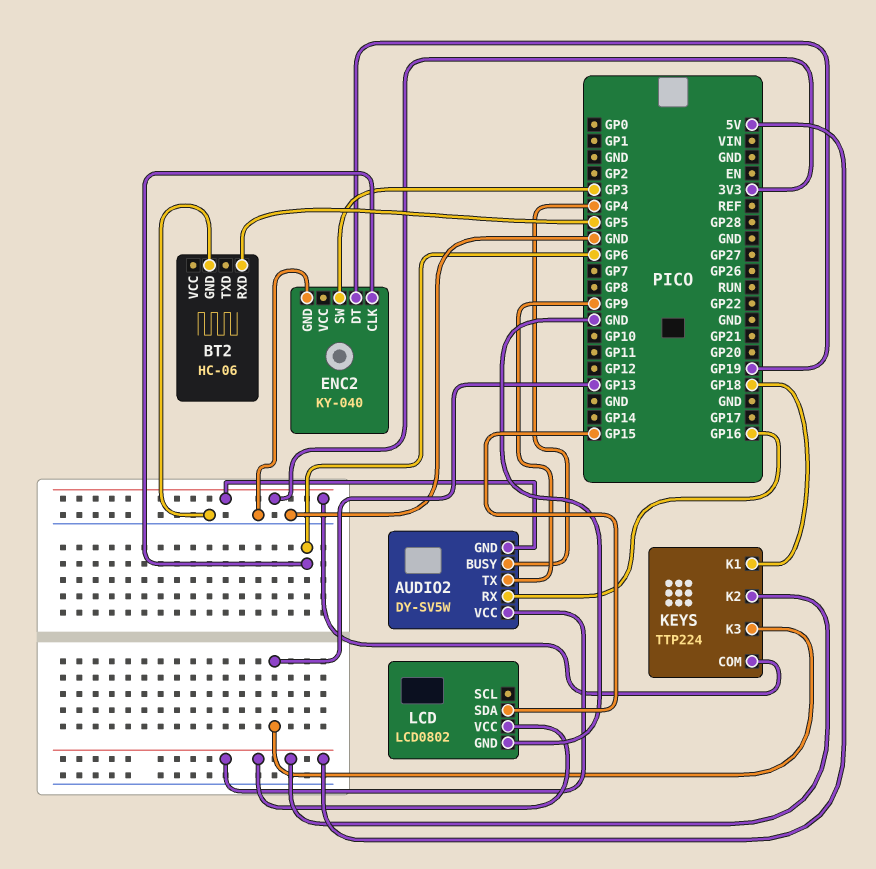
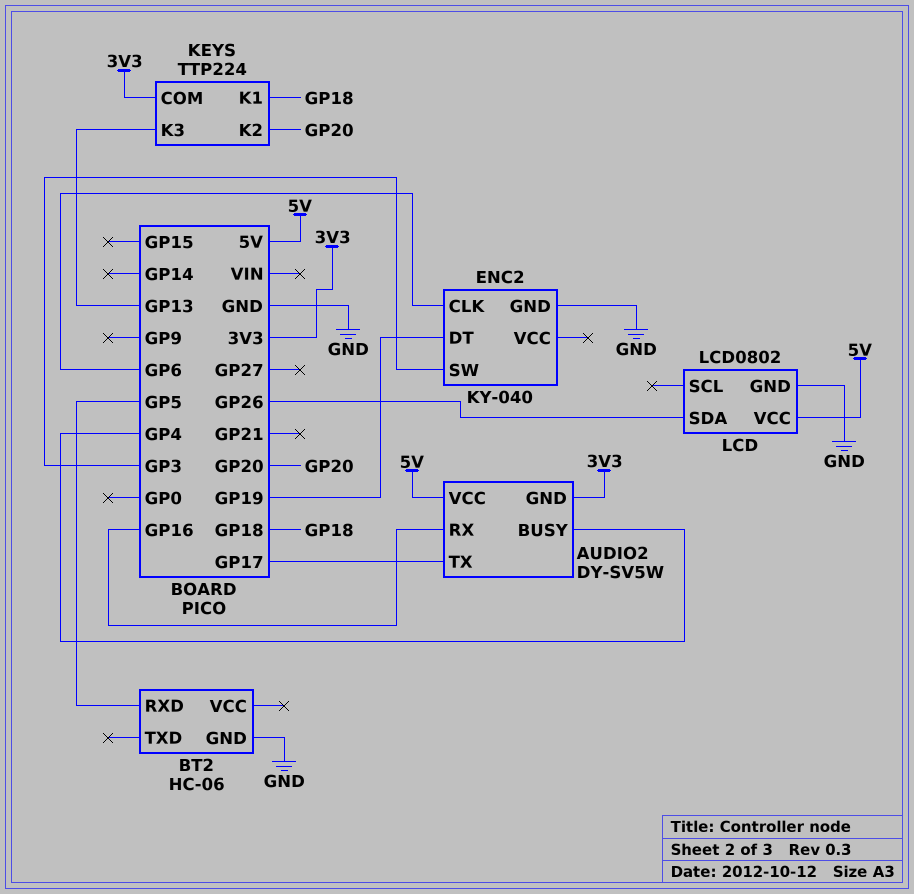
AUDIO2 pin TX: GP9 -> GP17
KEYS pin K2: 5V -> GP20
LCD pin SDA: GP15 -> GP26

